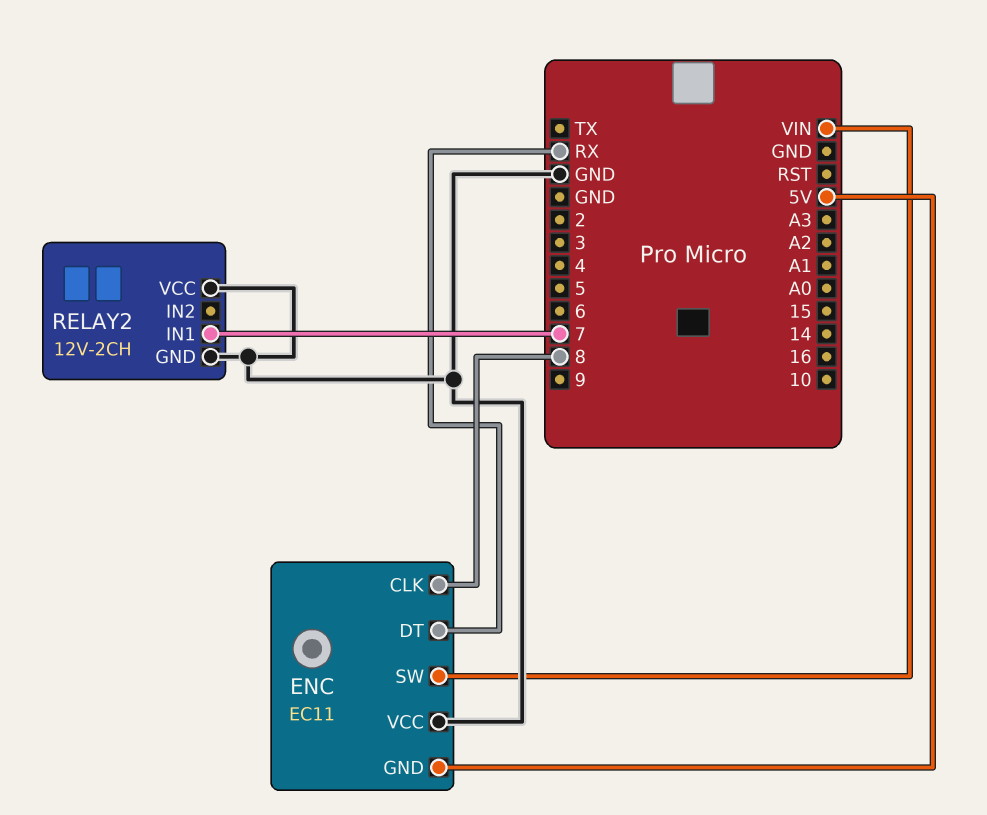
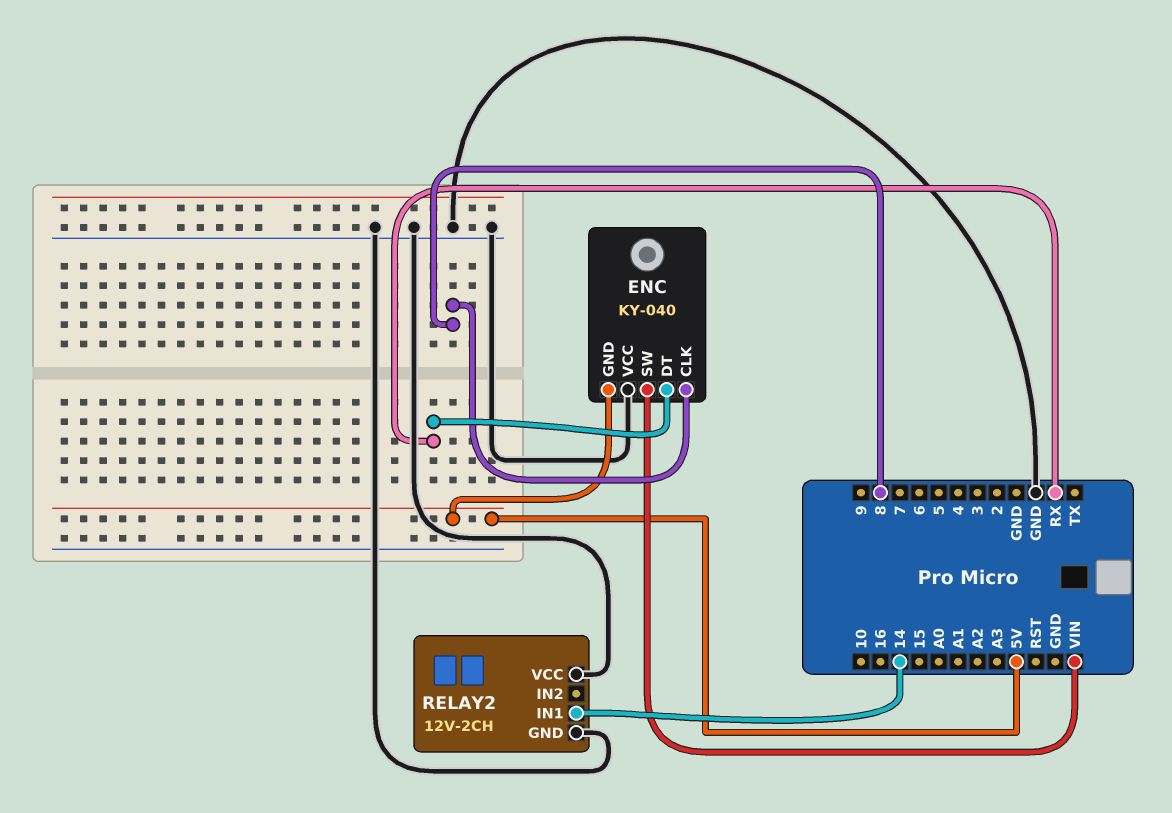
ENC: EC11 -> KY-040
RELAY2 pin IN1: 7 -> 14

